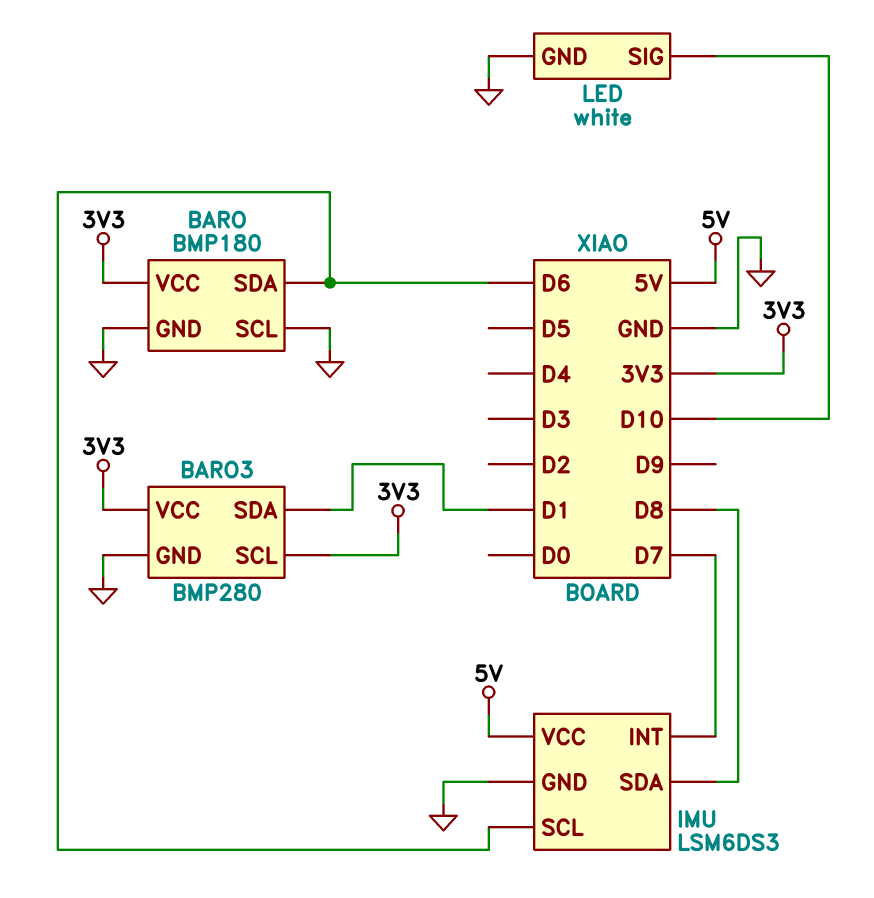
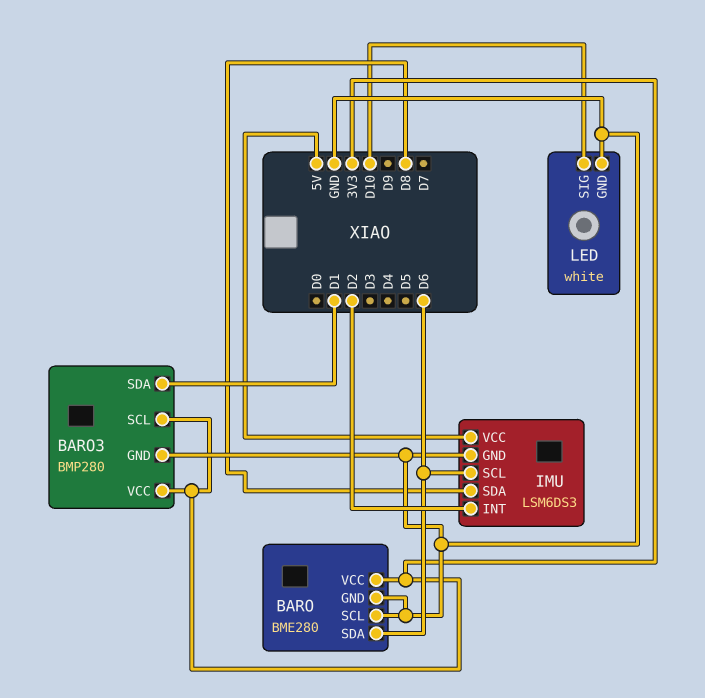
BARO: BMP180 -> BME280
IMU pin INT: D7 -> D2

